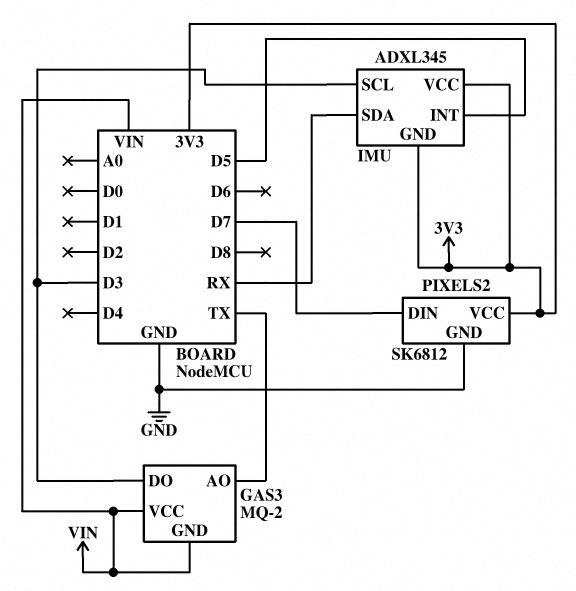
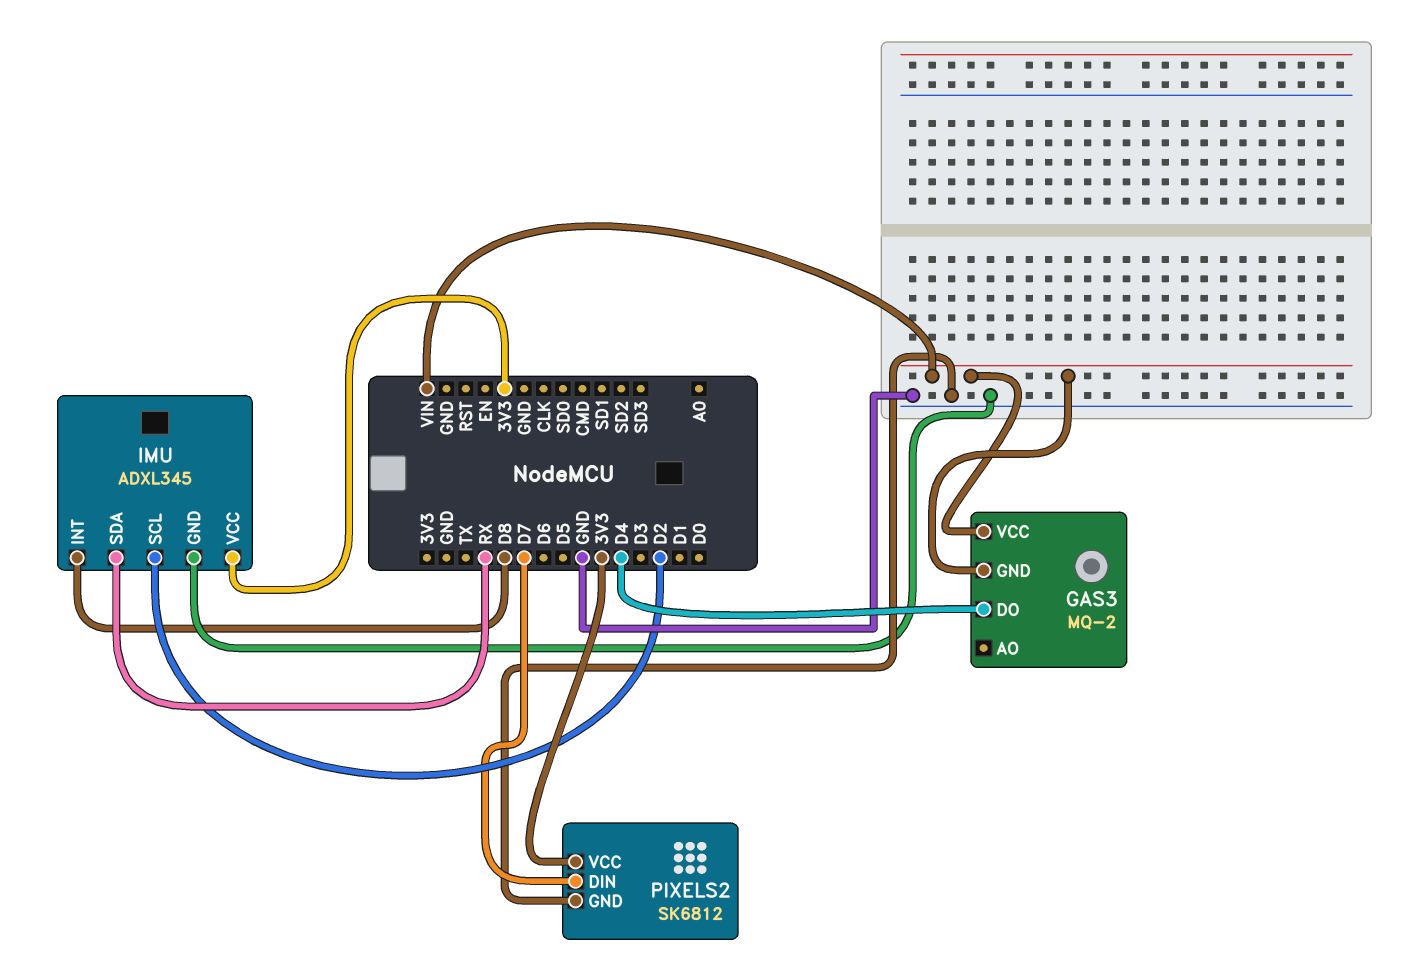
GAS3 pin AO: TX -> none
GAS3 pin DO: D3 -> D4
IMU pin GND: 3V3 -> GND
IMU pin INT: D5 -> D8
IMU pin SCL: D3 -> D2

